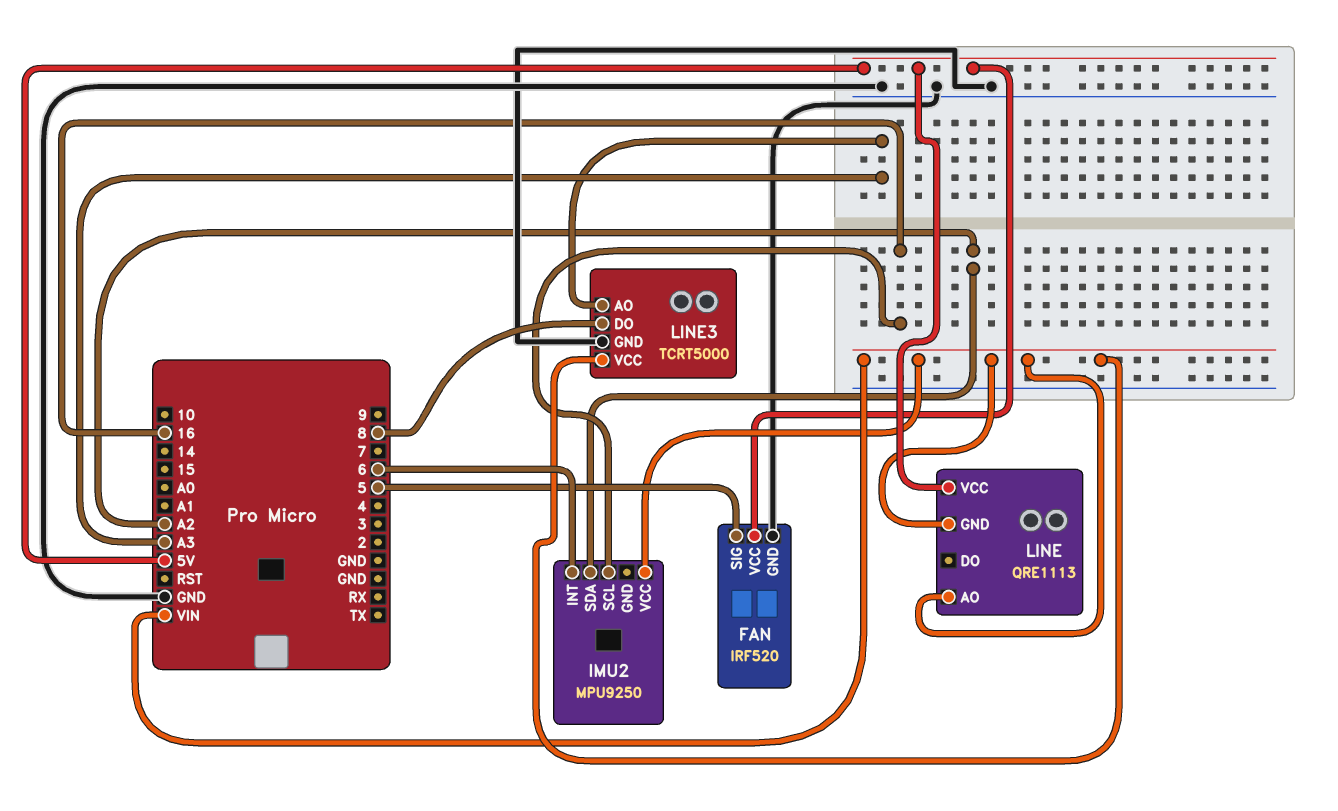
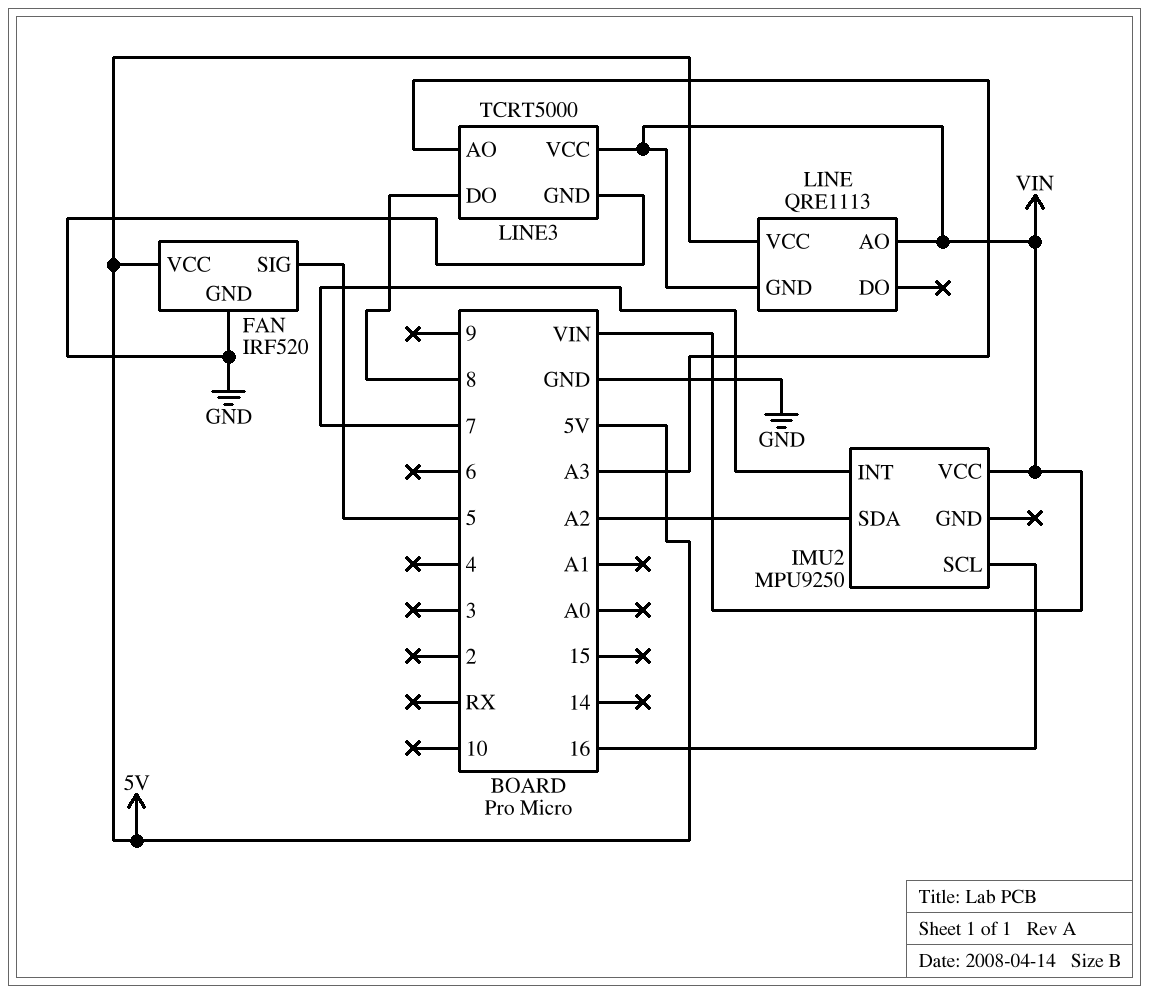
IMU2 pin INT: 6 -> 7

